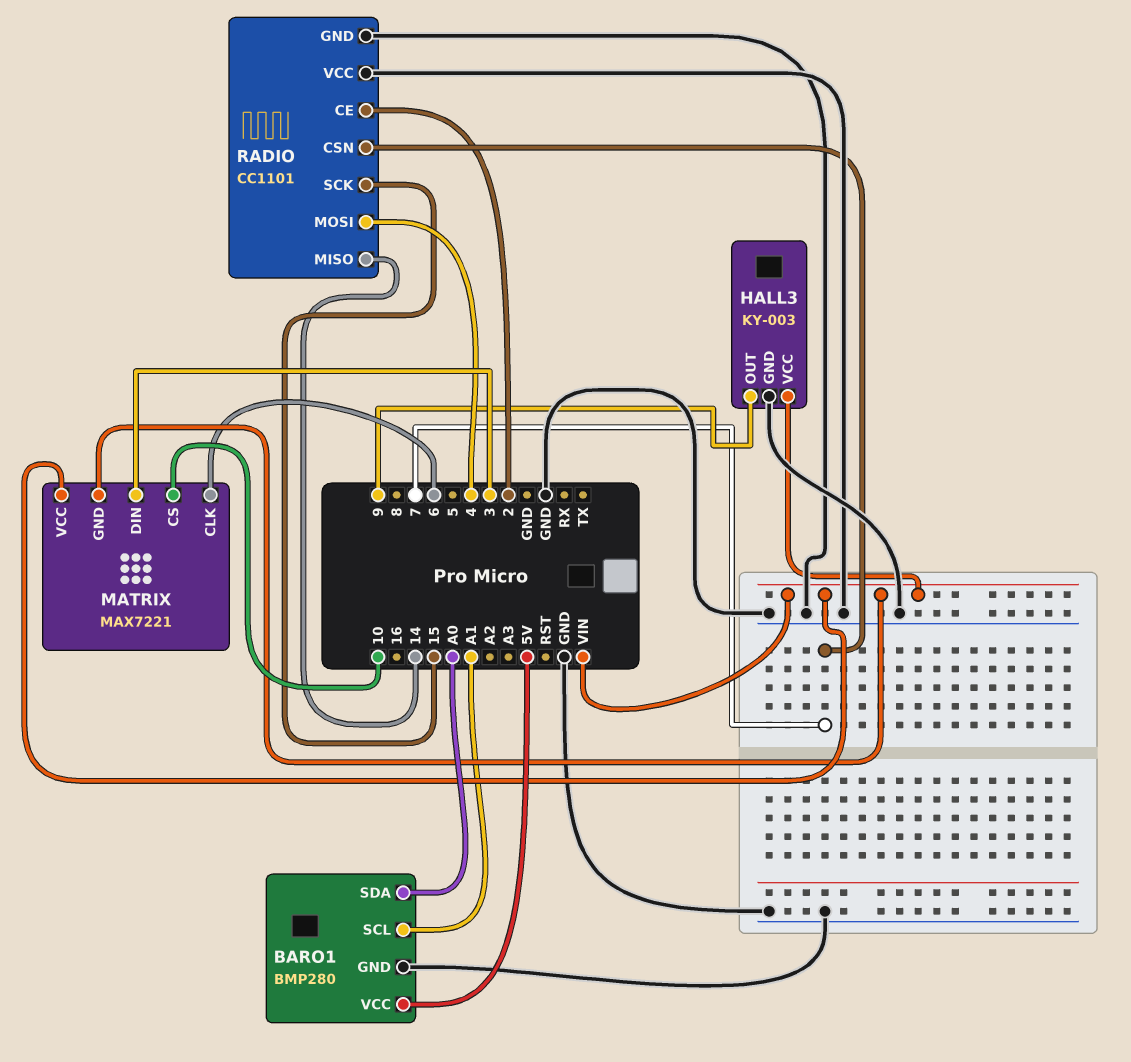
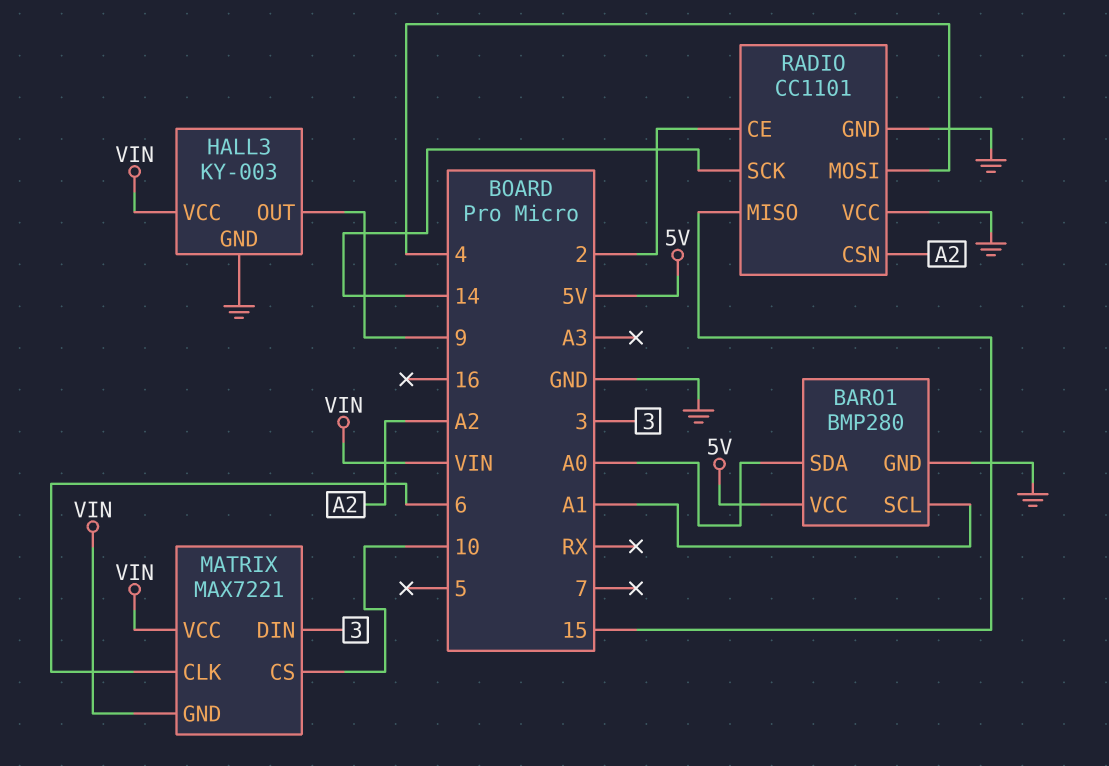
RADIO pin CSN: 7 -> A2
RADIO pin MISO: 14 -> 15
RADIO pin SCK: 15 -> 14

